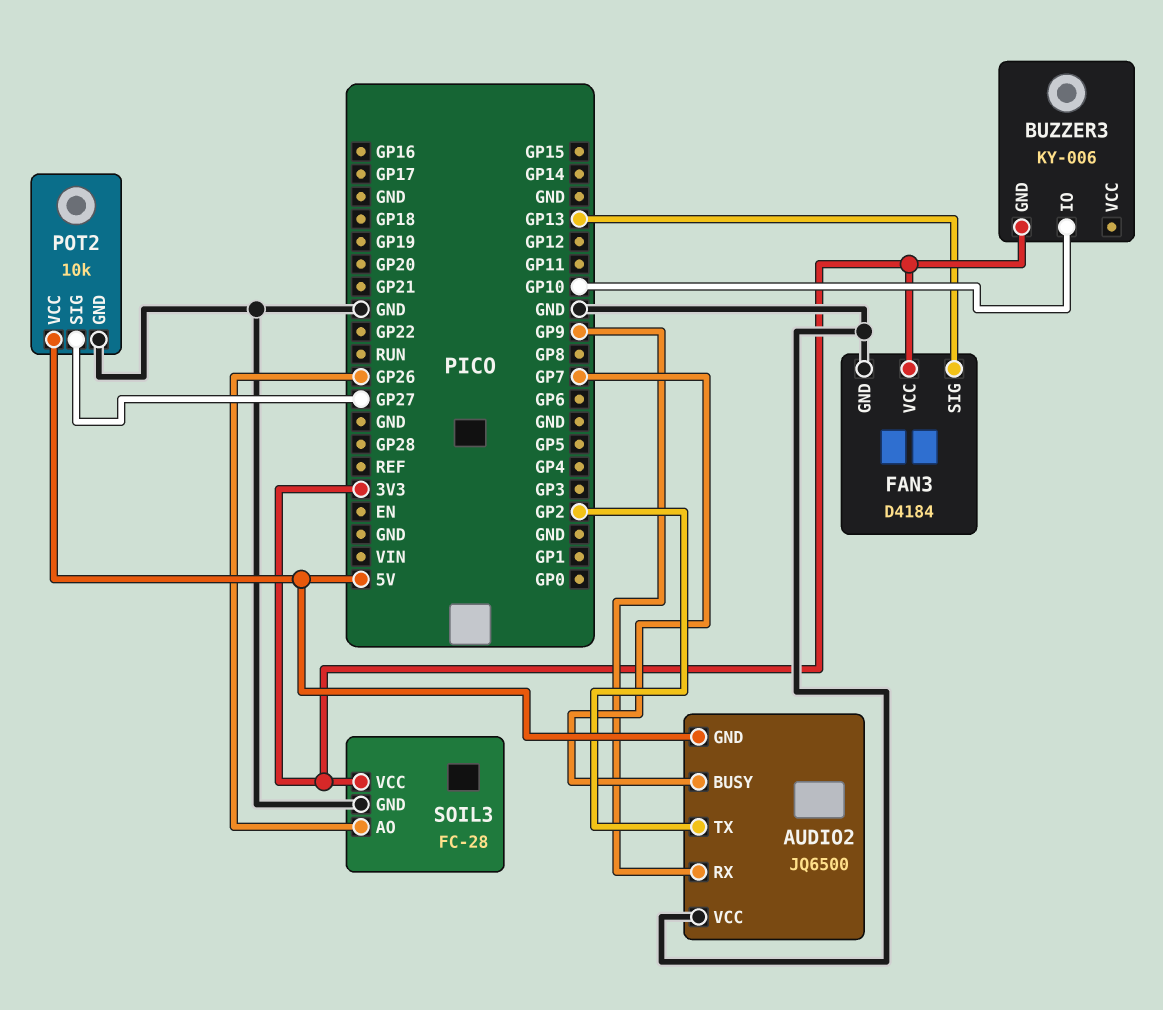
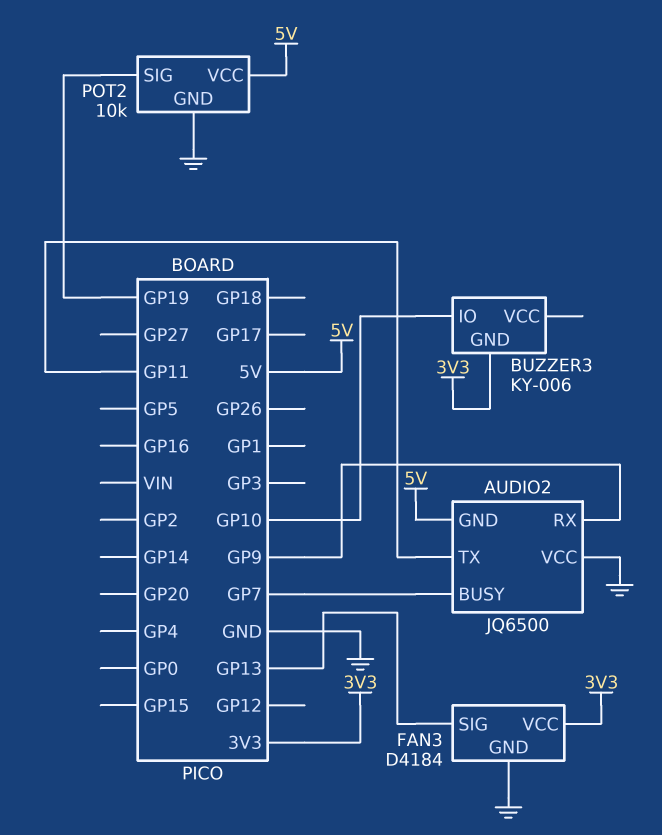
AUDIO2 pin TX: GP2 -> GP11
POT2 pin SIG: GP27 -> GP19
SOIL3: FC-28 -> none
SOIL3 pin AO: GP26 -> none
SOIL3 pin GND: GND -> none
SOIL3 pin VCC: 3V3 -> none

